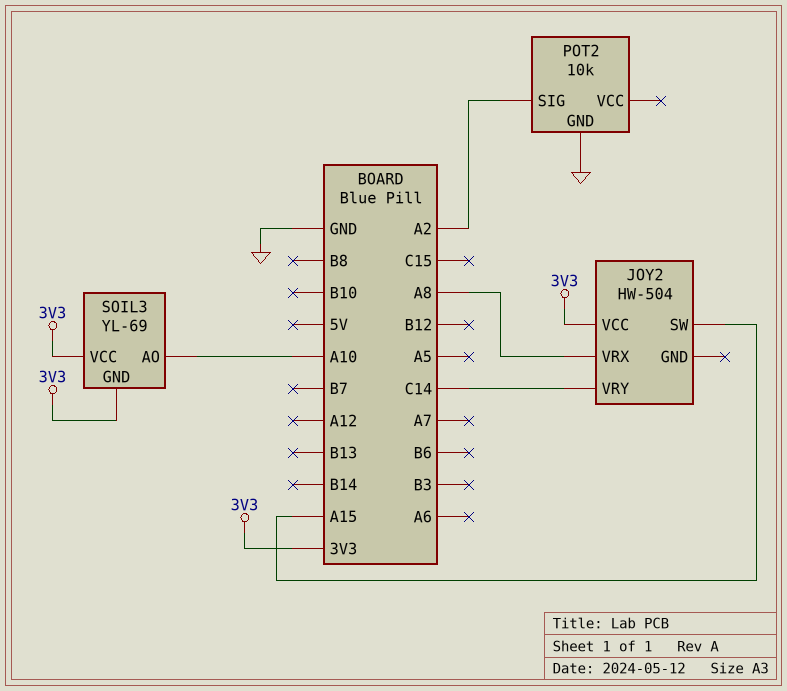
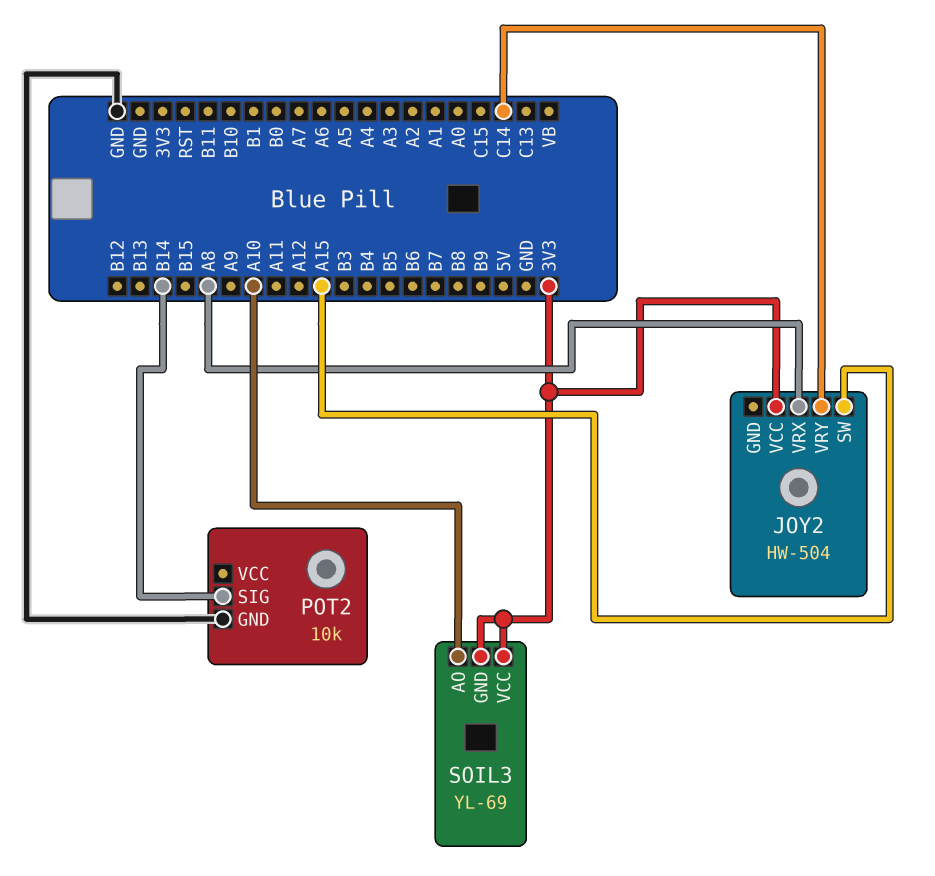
POT2 pin SIG: A2 -> B14

